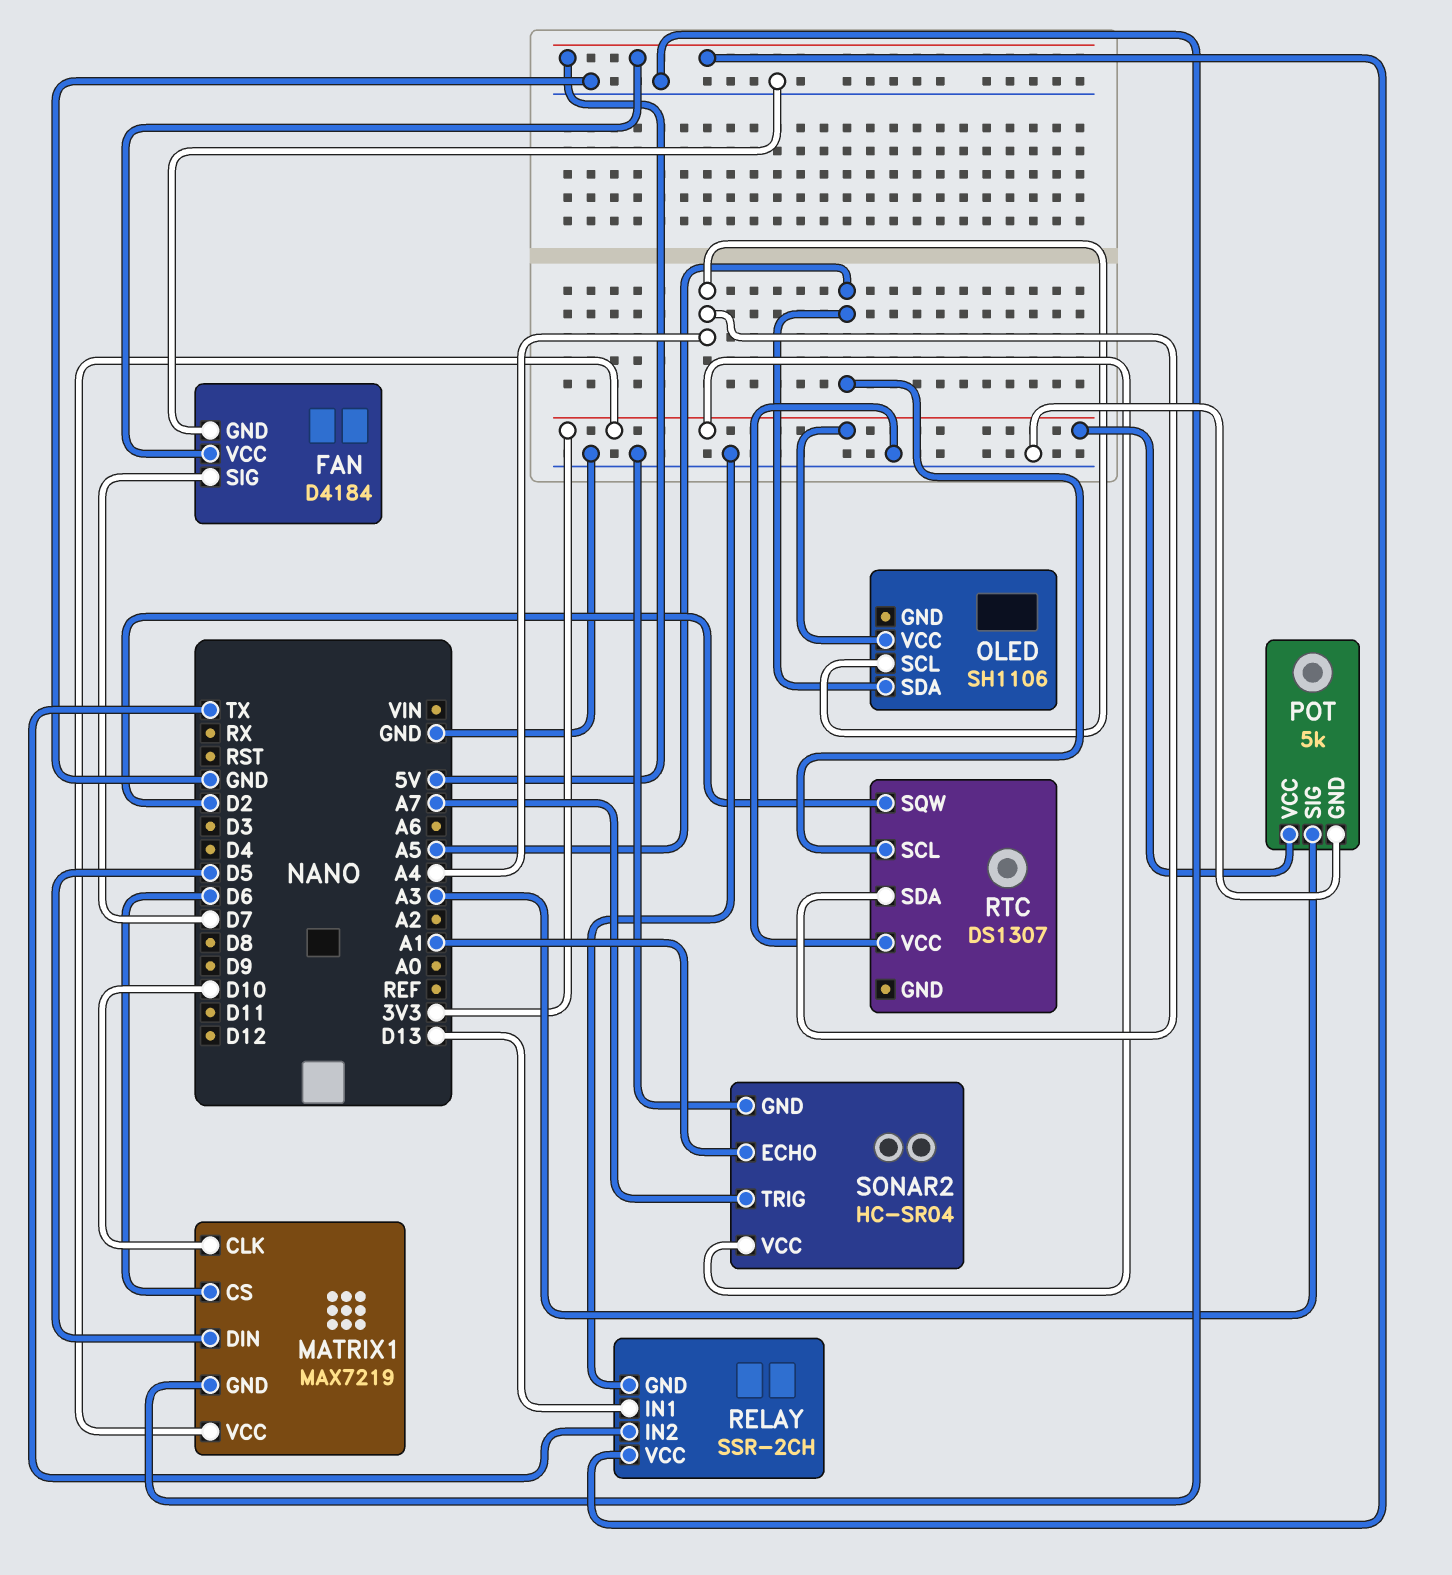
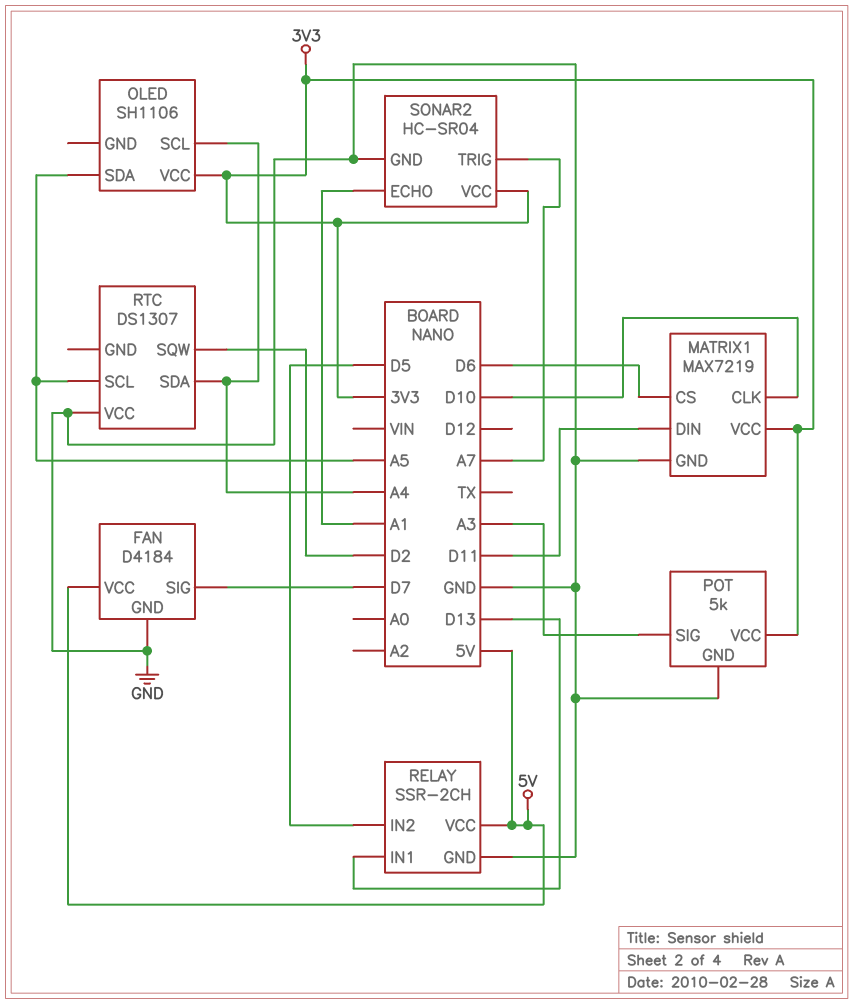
MATRIX1 pin DIN: D5 -> D11
RELAY pin IN2: TX -> D5

